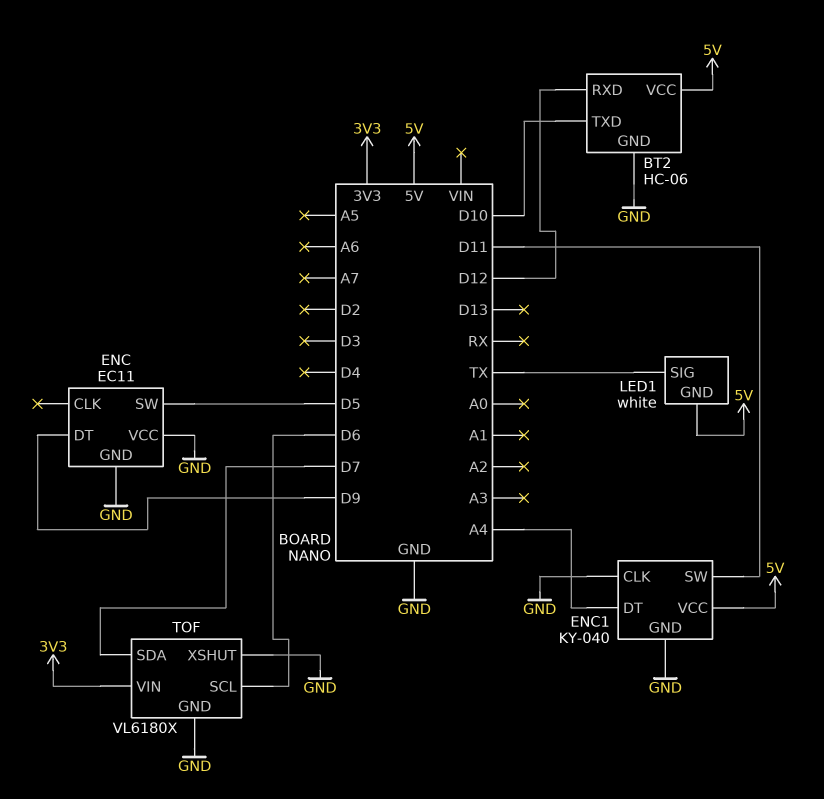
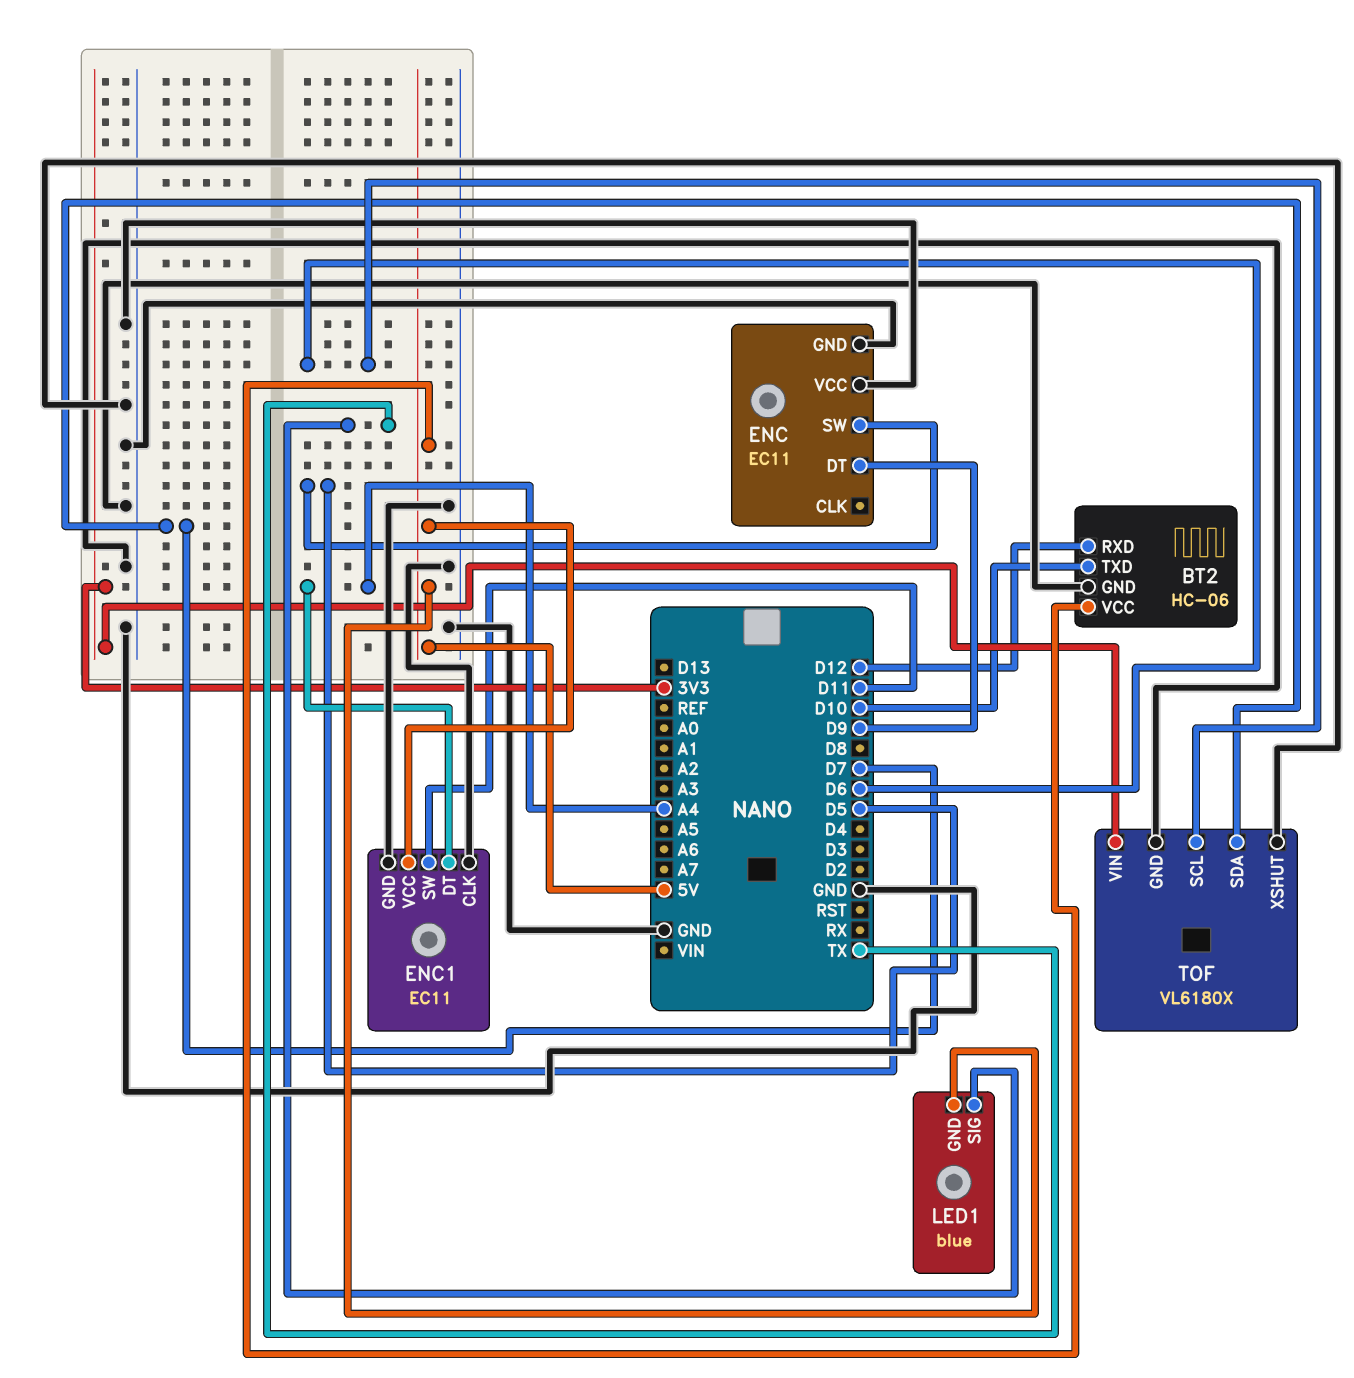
ENC1: KY-040 -> EC11
LED1: white -> blue

